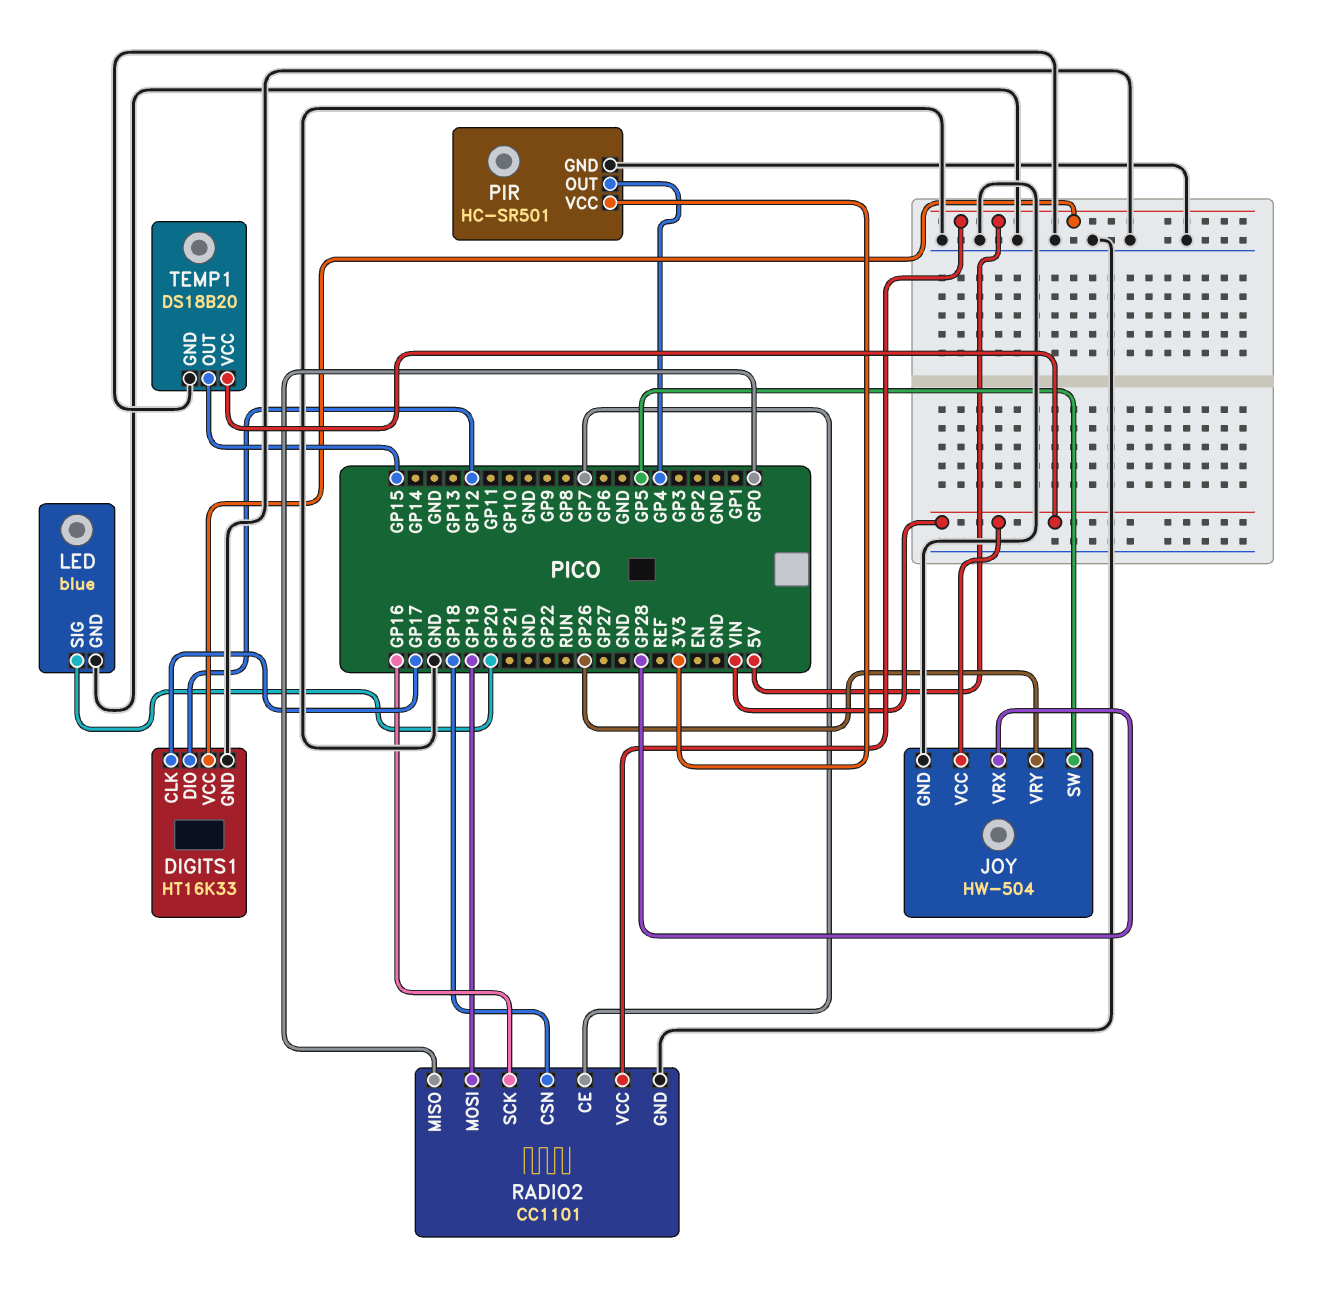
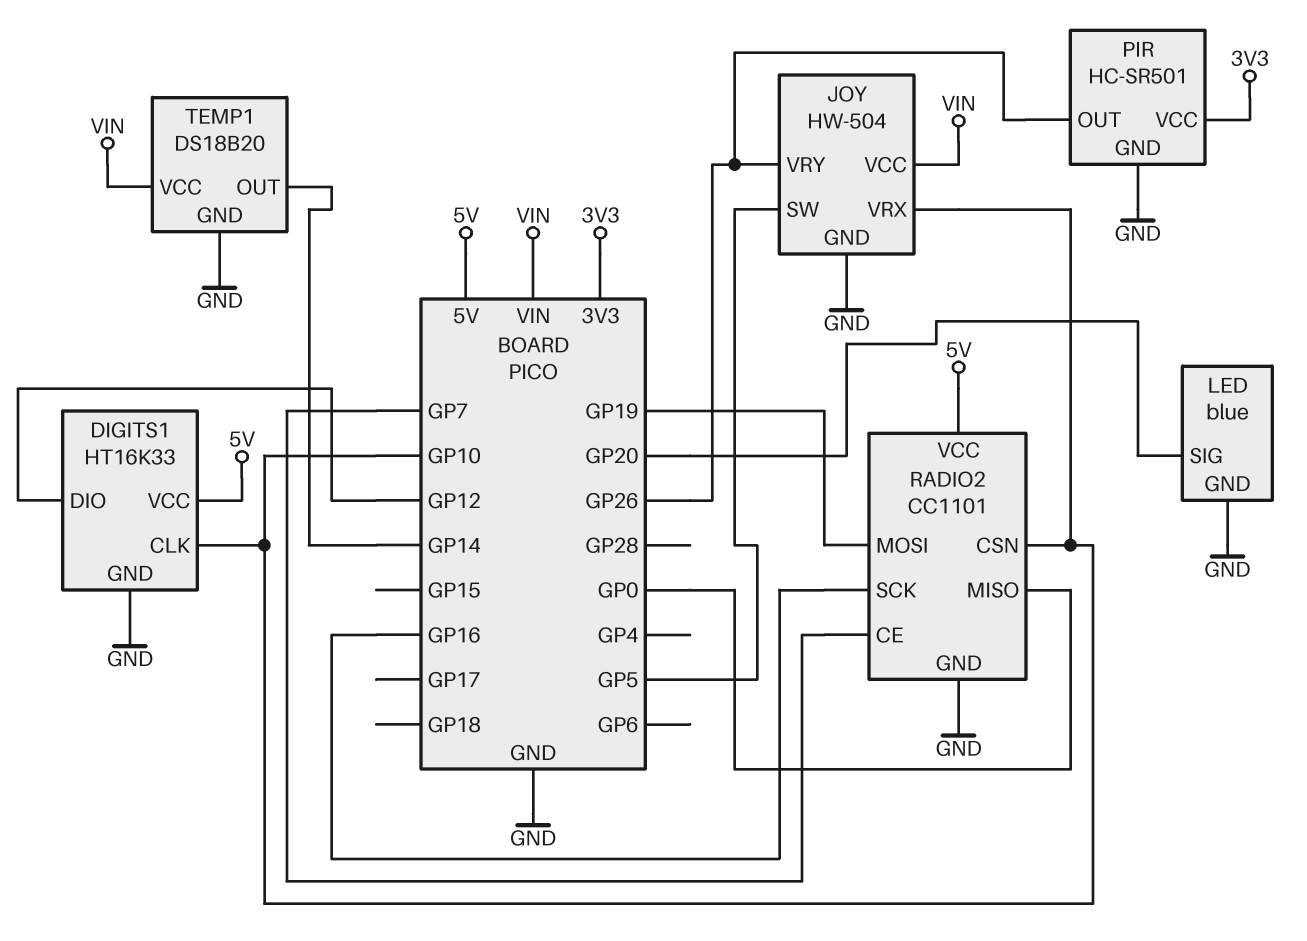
DIGITS1 pin CLK: GP17 -> GP10
JOY pin VRX: GP28 -> GP10
PIR pin OUT: GP4 -> GP26
RADIO2 pin CSN: GP18 -> GP10
TEMP1 pin OUT: GP15 -> GP14

